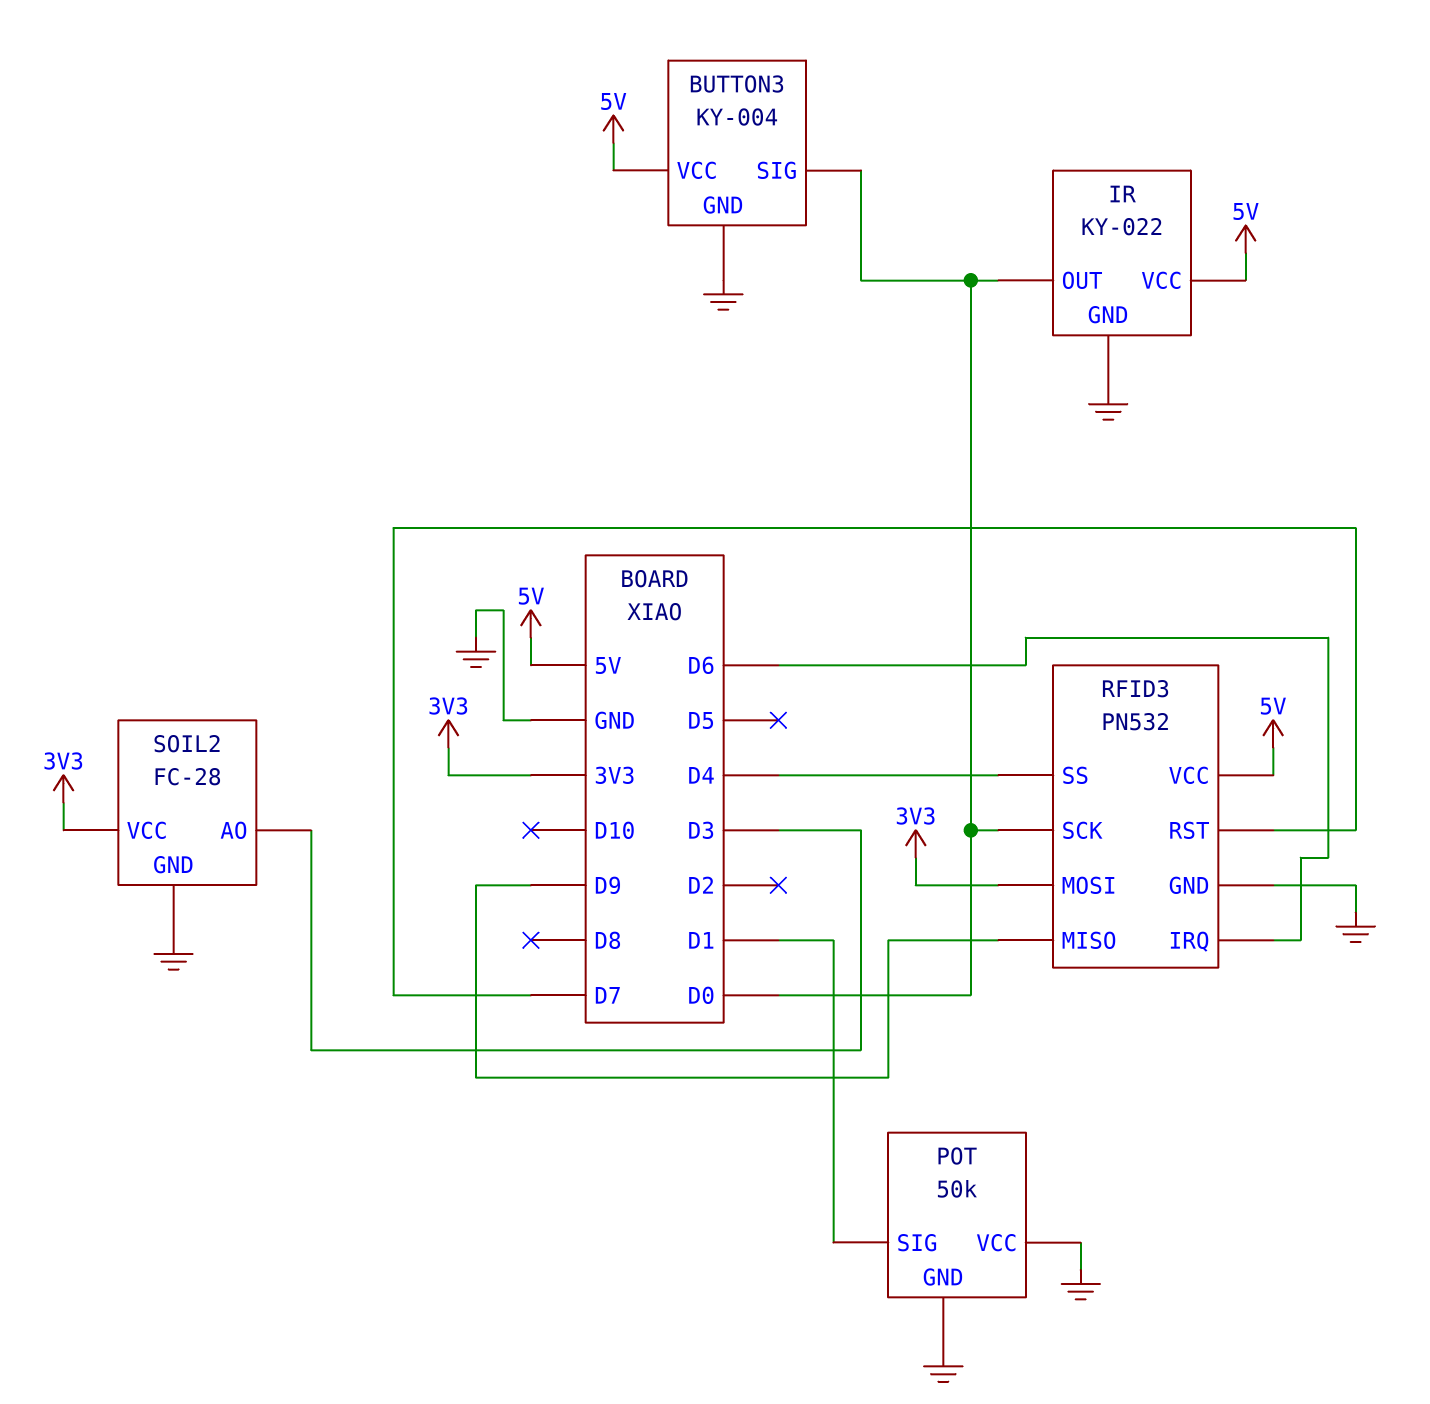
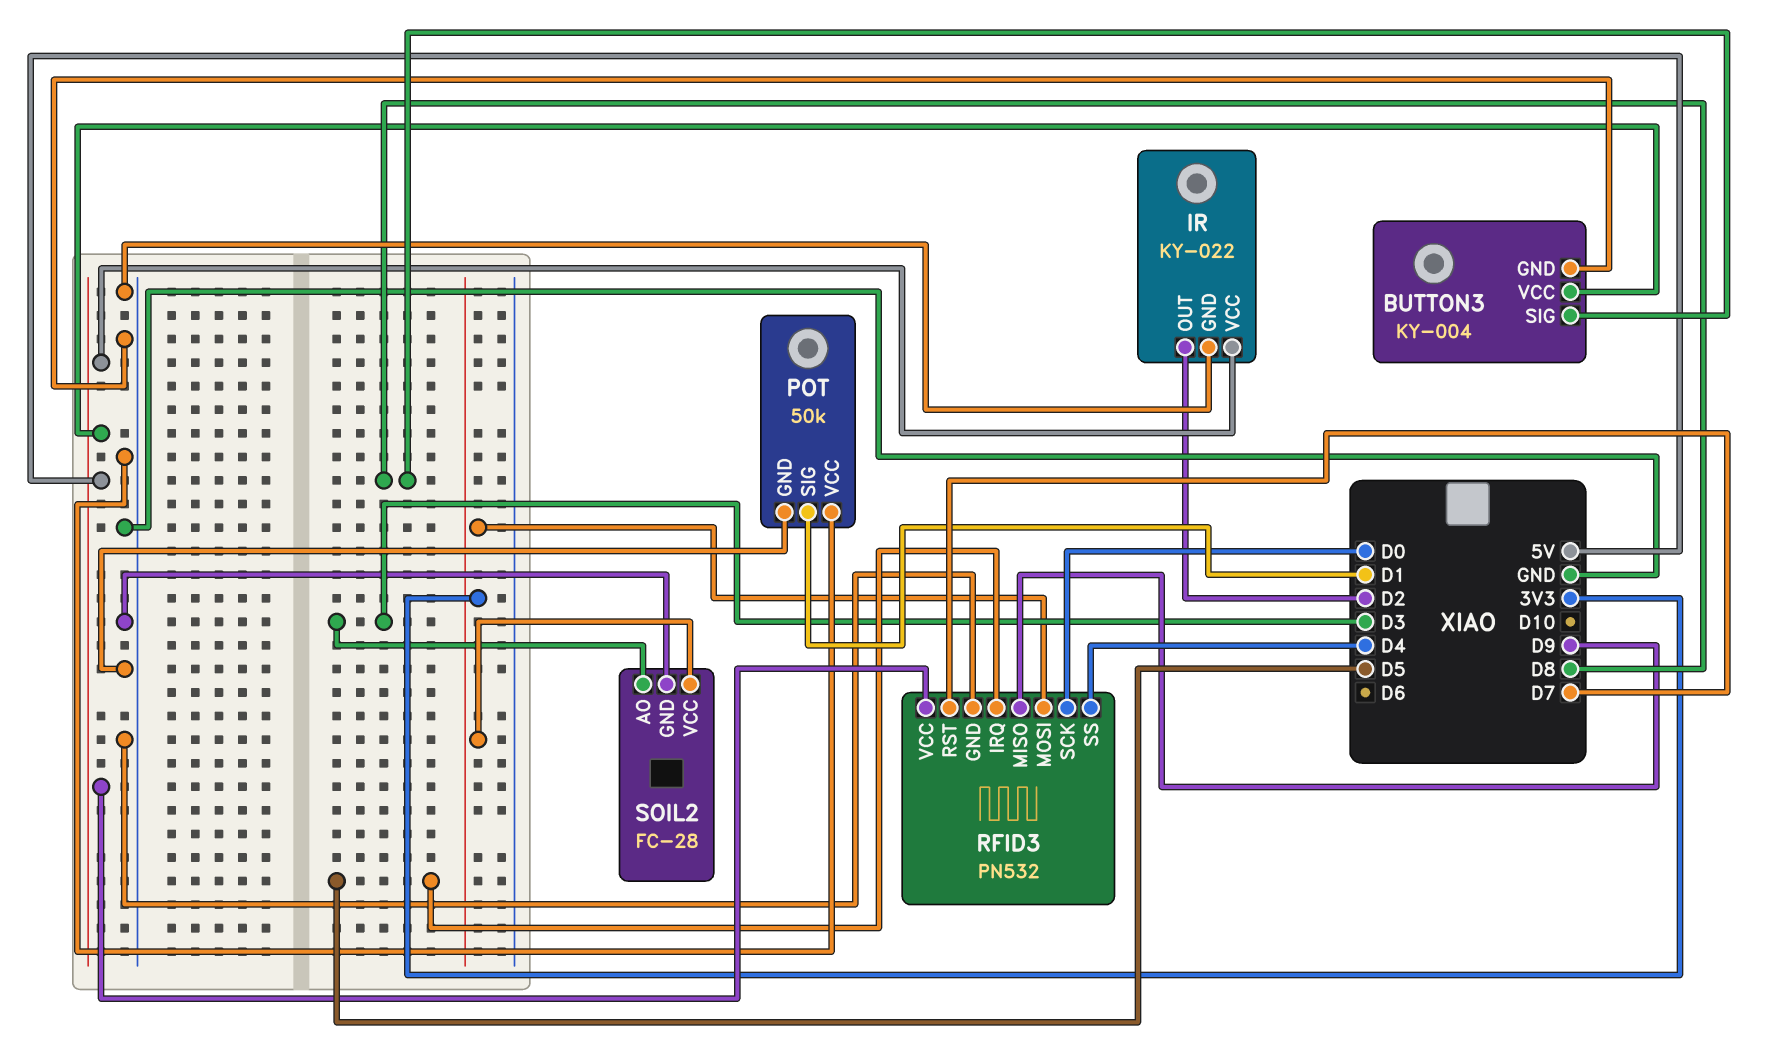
BUTTON3 pin SIG: D0 -> D8
IR pin OUT: D0 -> D2
RFID3 pin IRQ: D6 -> D5

